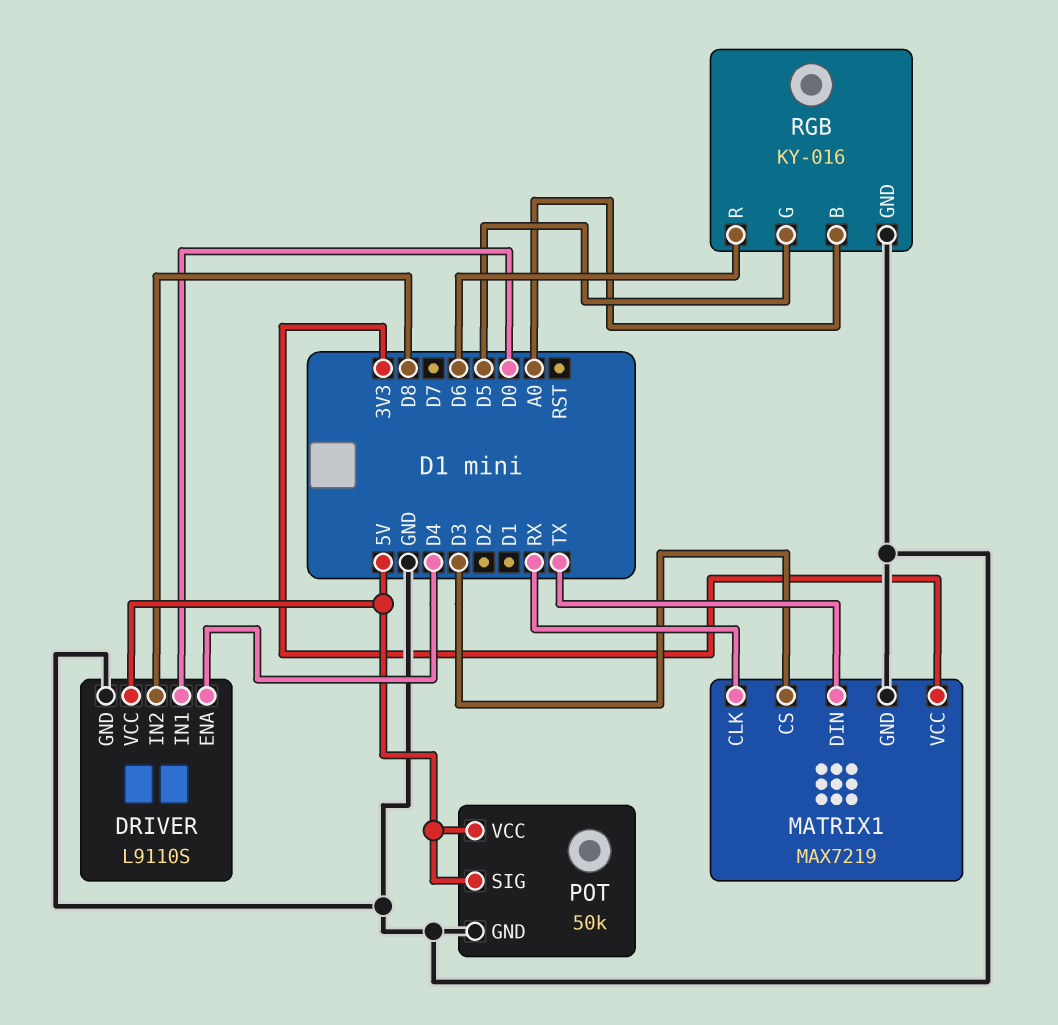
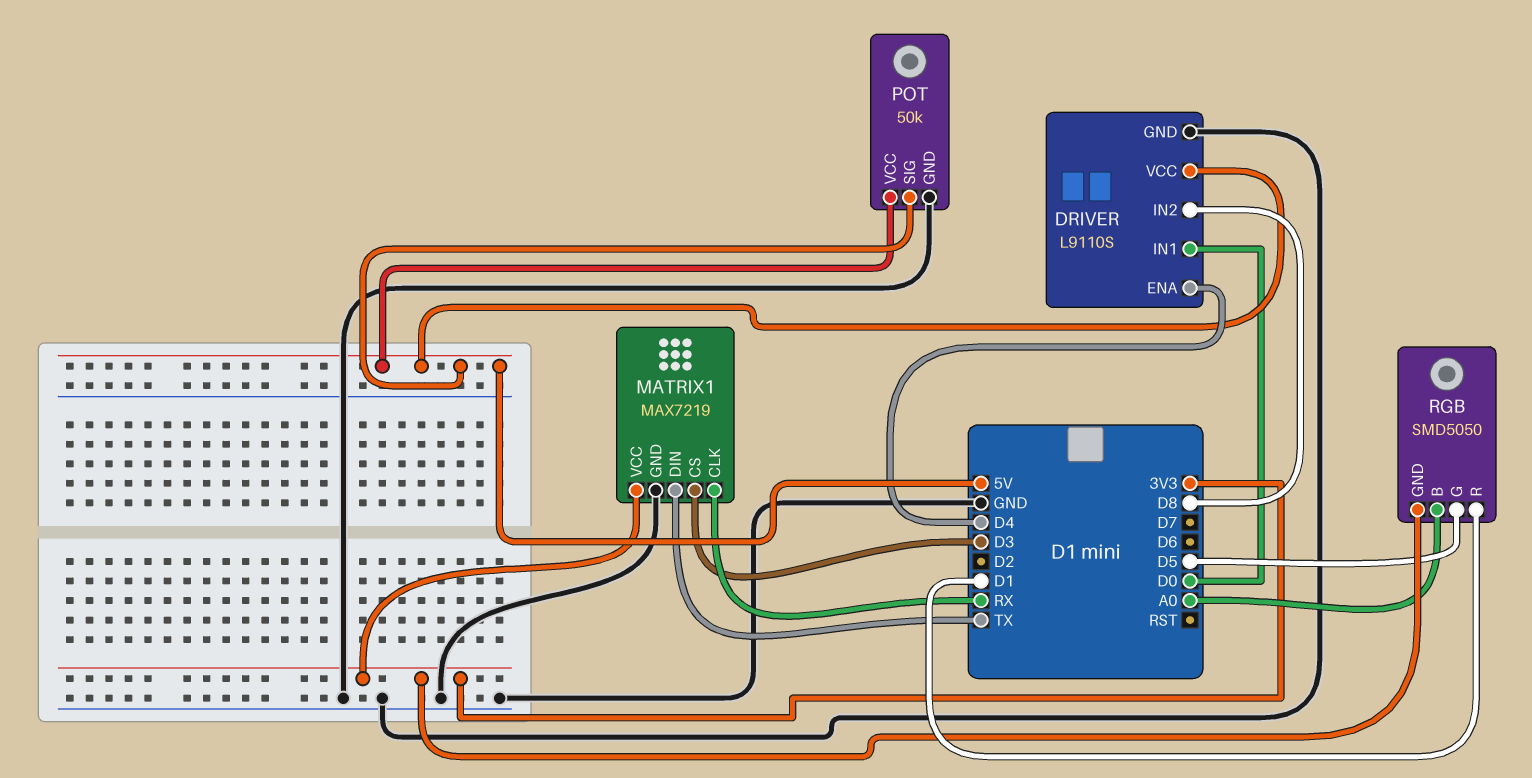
RGB: KY-016 -> SMD5050
RGB pin GND: GND -> 3V3
RGB pin R: D6 -> D1

